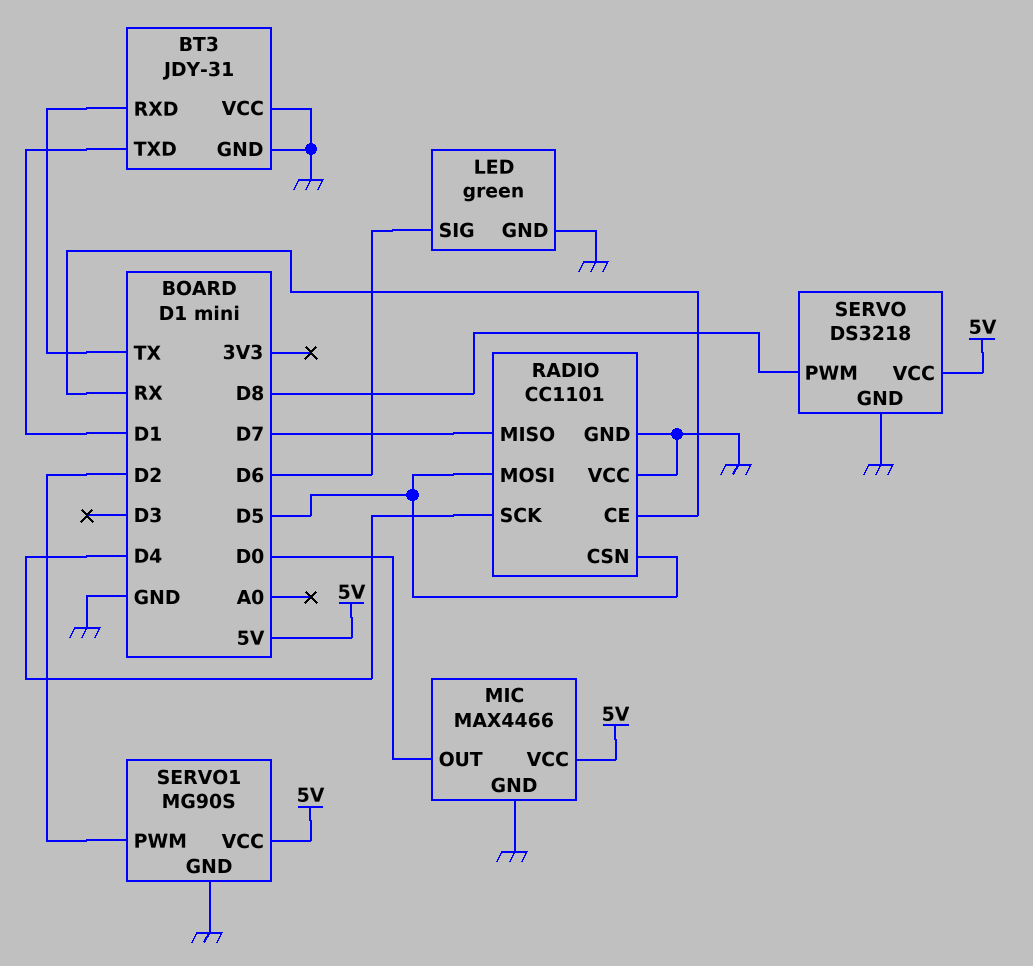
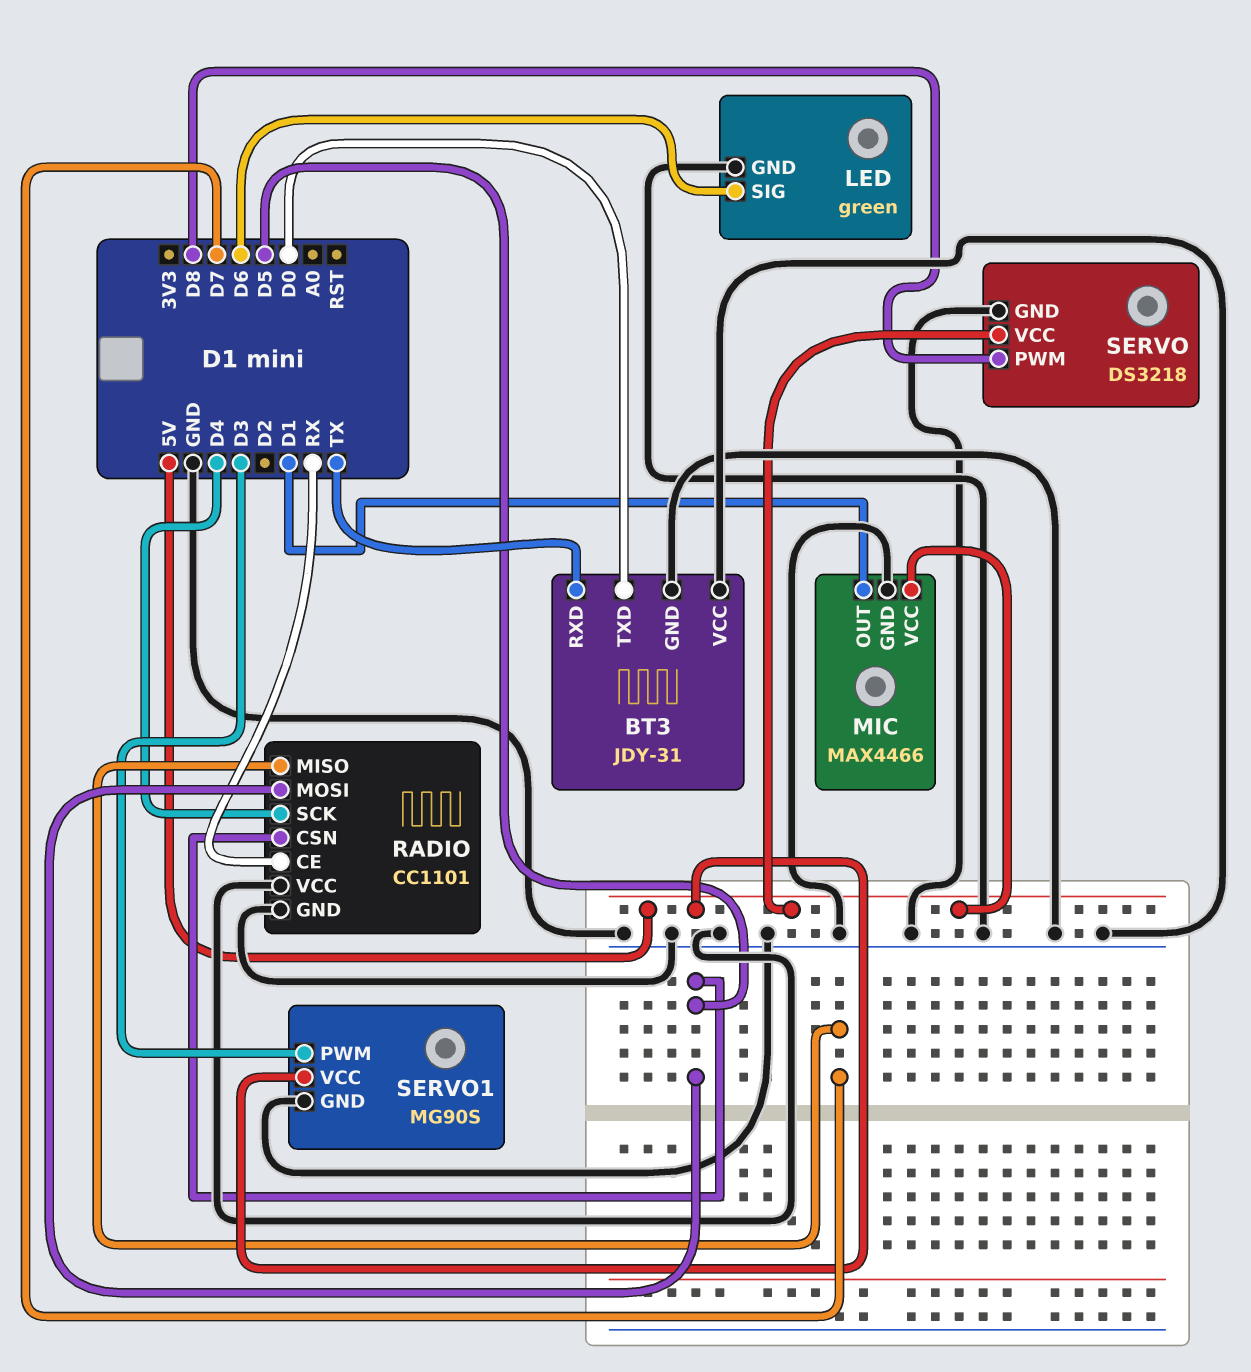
BT3 pin TXD: D1 -> D0
MIC pin OUT: D0 -> D1
SERVO1 pin PWM: D2 -> D3

